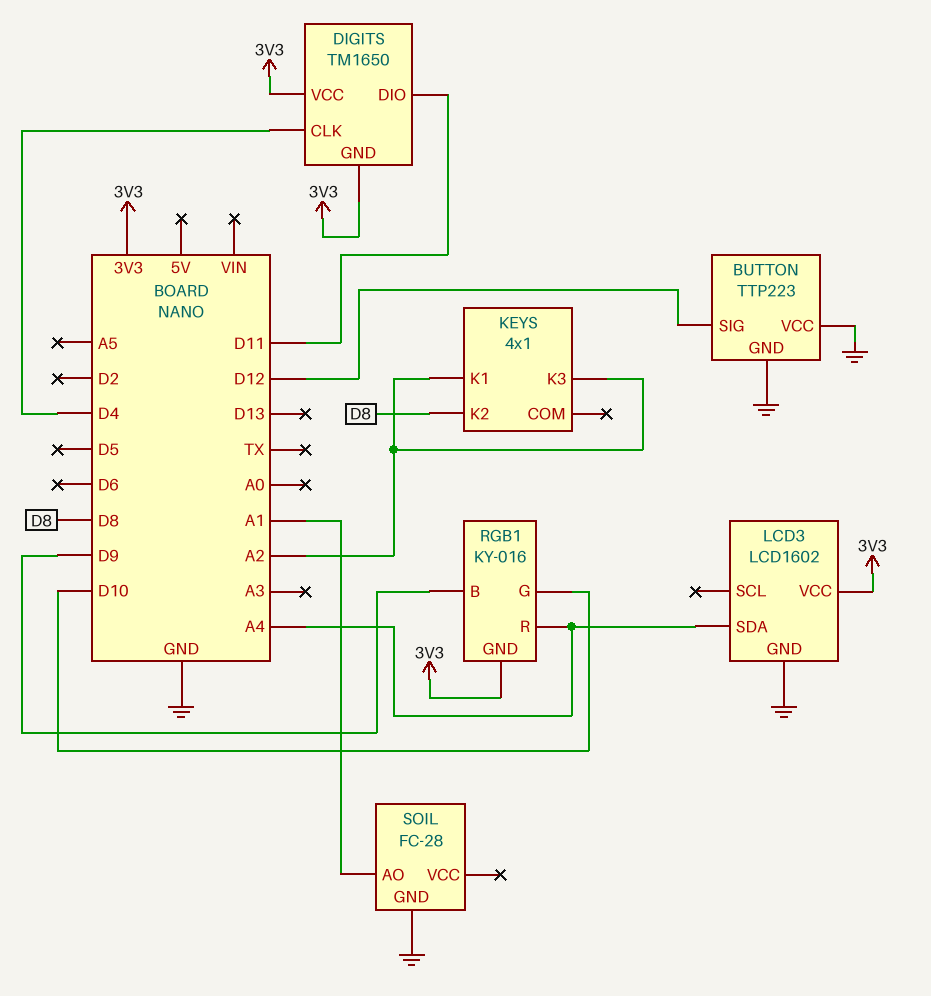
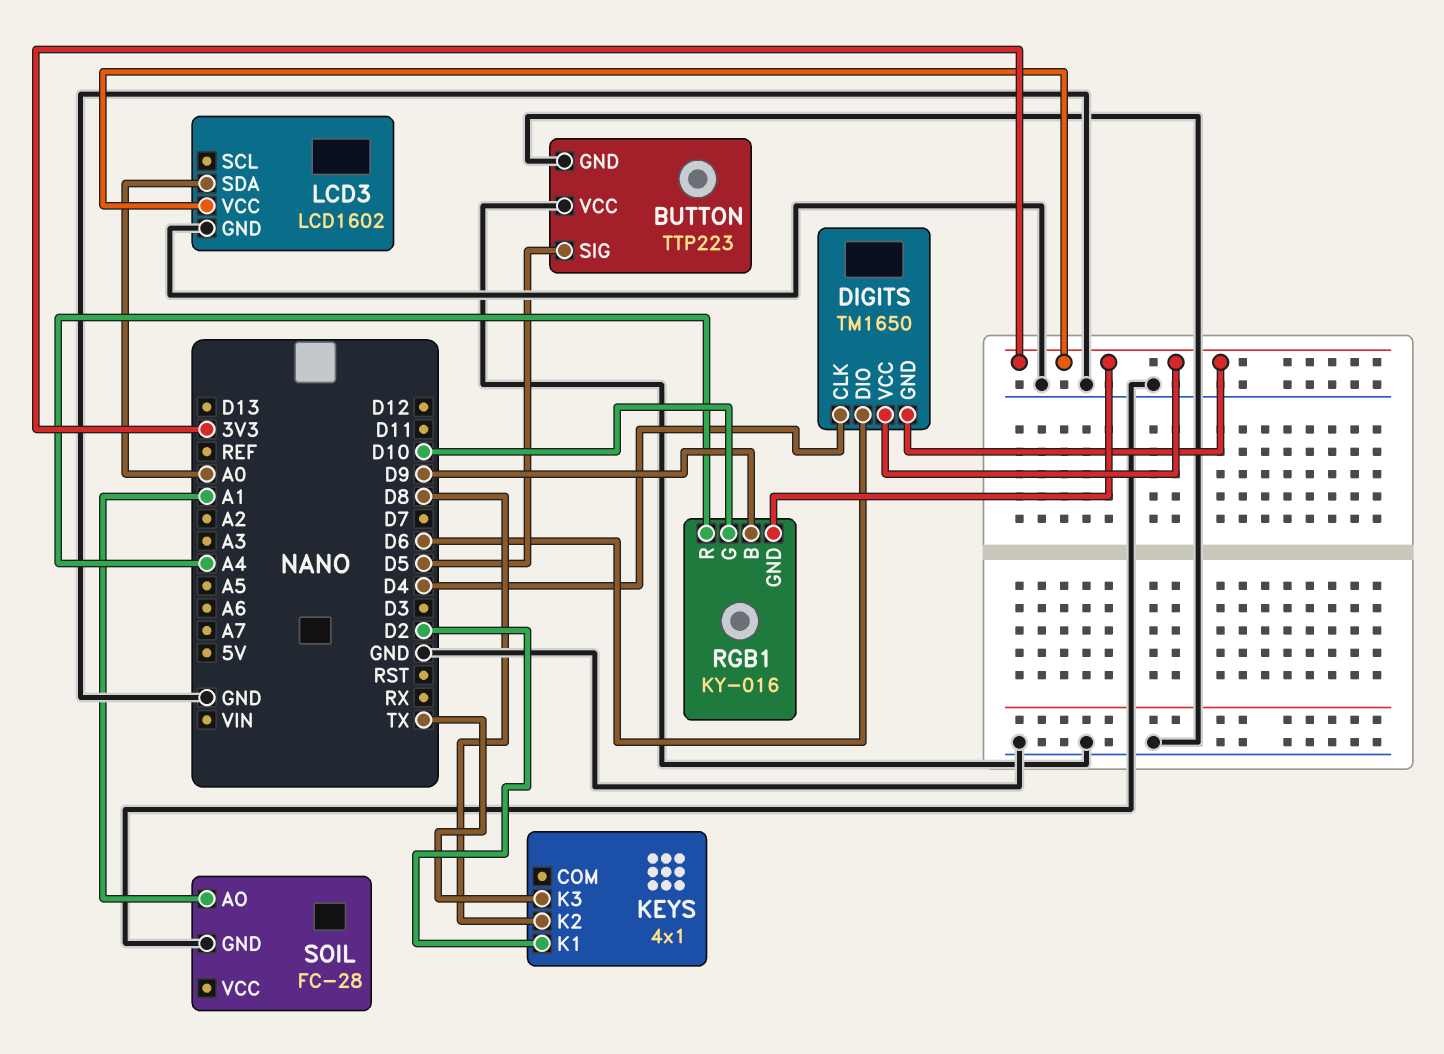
BUTTON pin SIG: D12 -> D5
DIGITS pin DIO: D11 -> D6
KEYS pin K1: A2 -> D2
KEYS pin K3: A2 -> TX
LCD3 pin SDA: A4 -> A0

